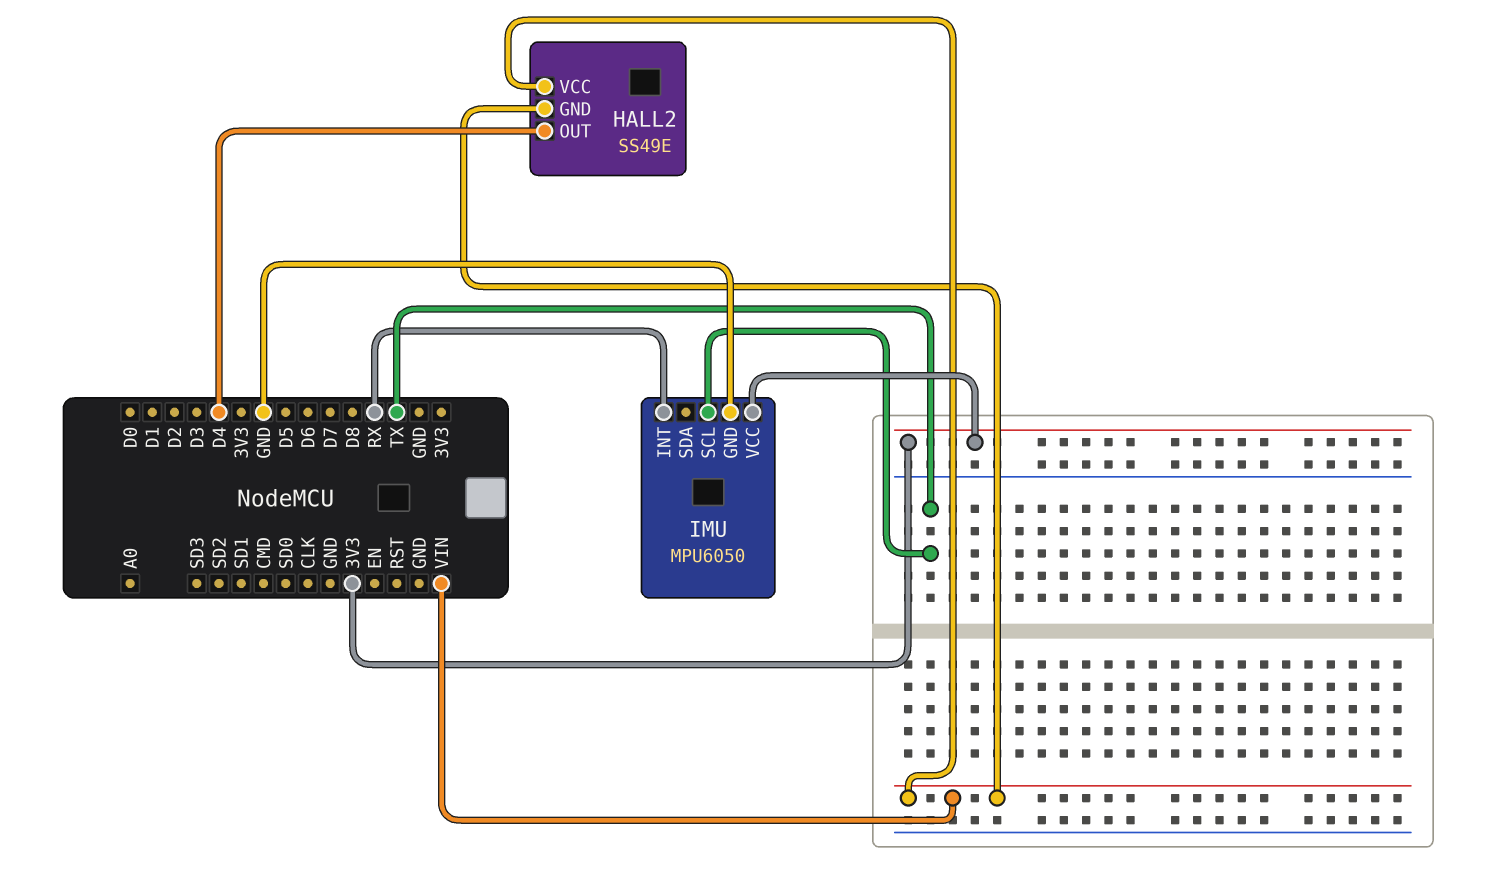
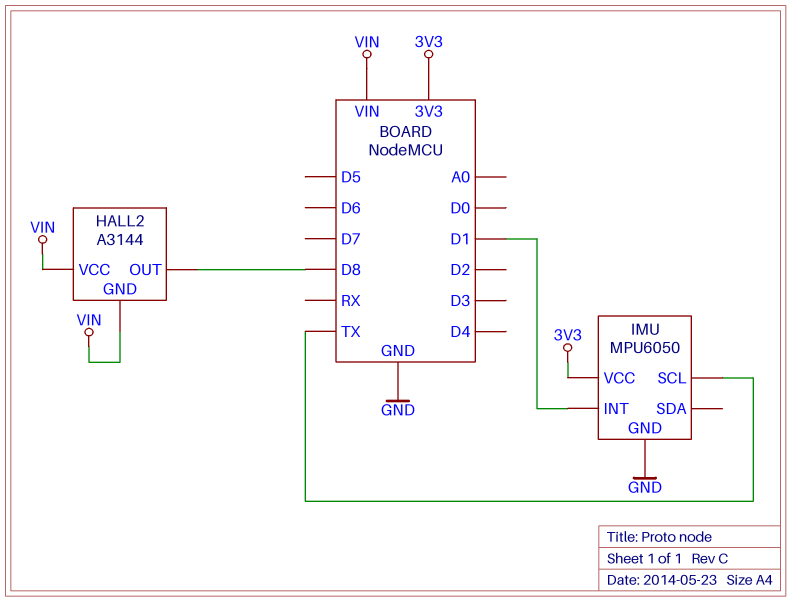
HALL2: SS49E -> A3144
HALL2 pin OUT: D4 -> D8
IMU pin INT: RX -> D1

